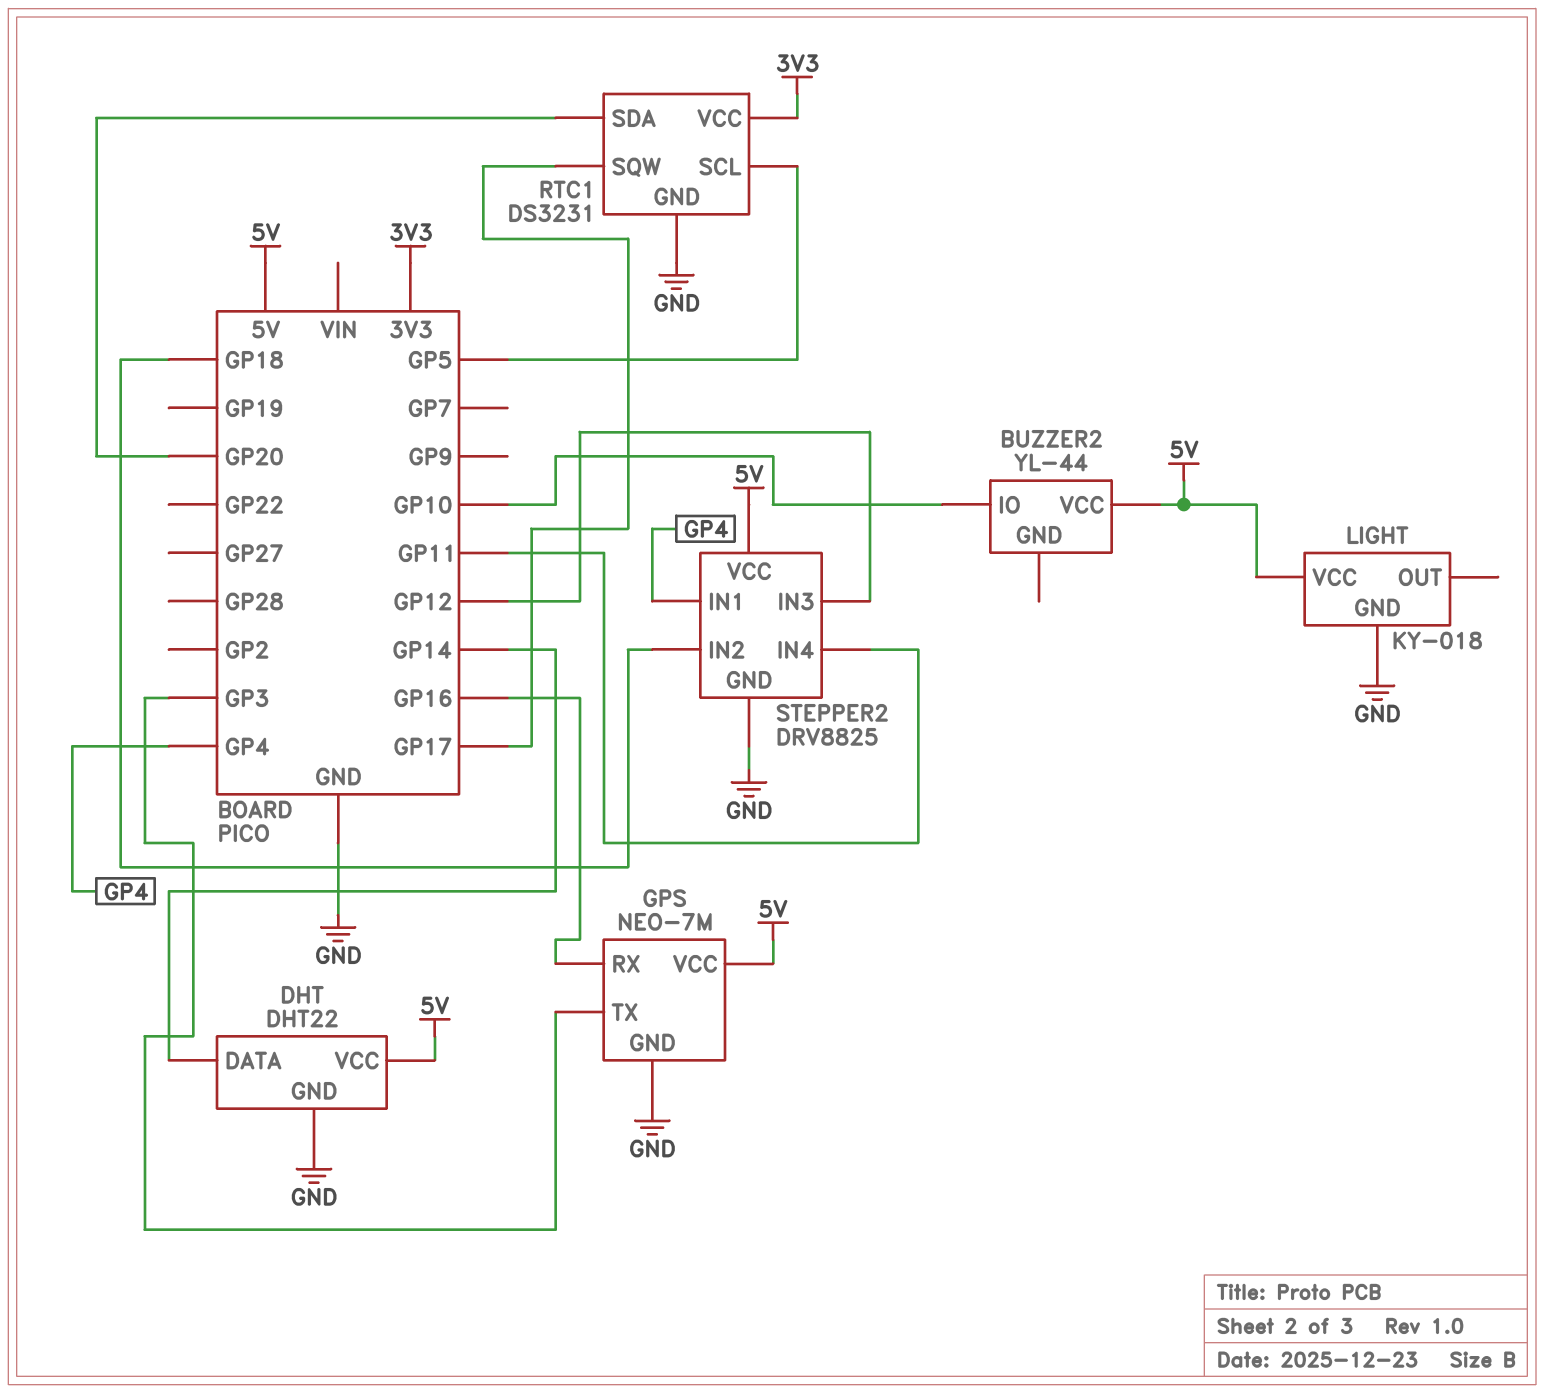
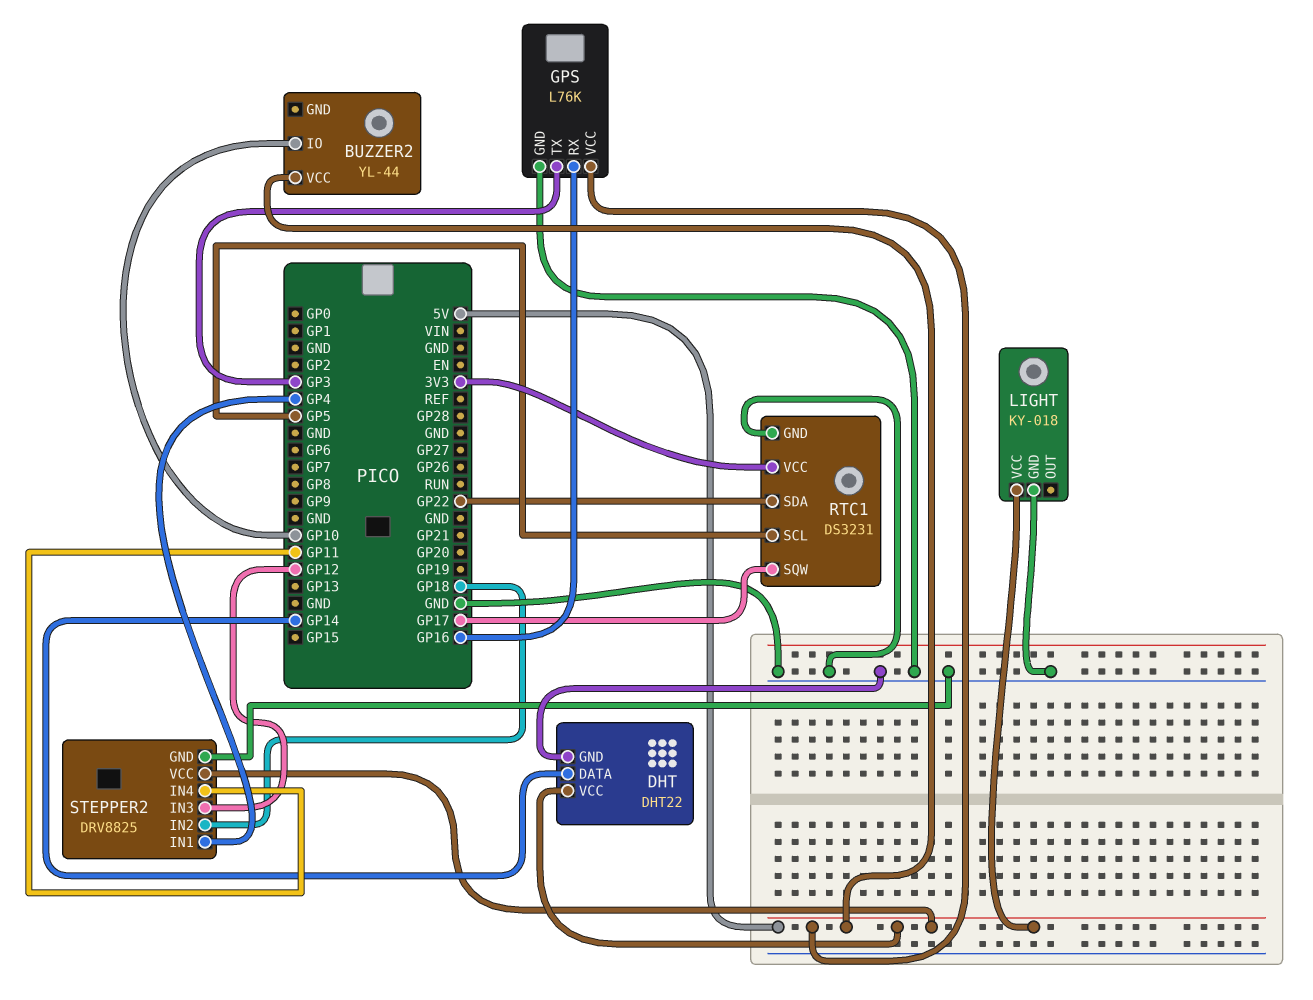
GPS: NEO-7M -> L76K
RTC1 pin SDA: GP20 -> GP22

